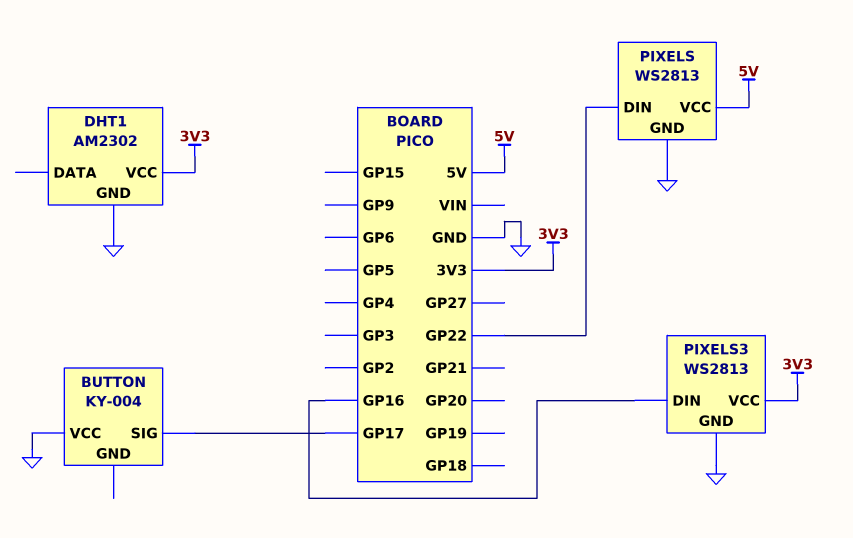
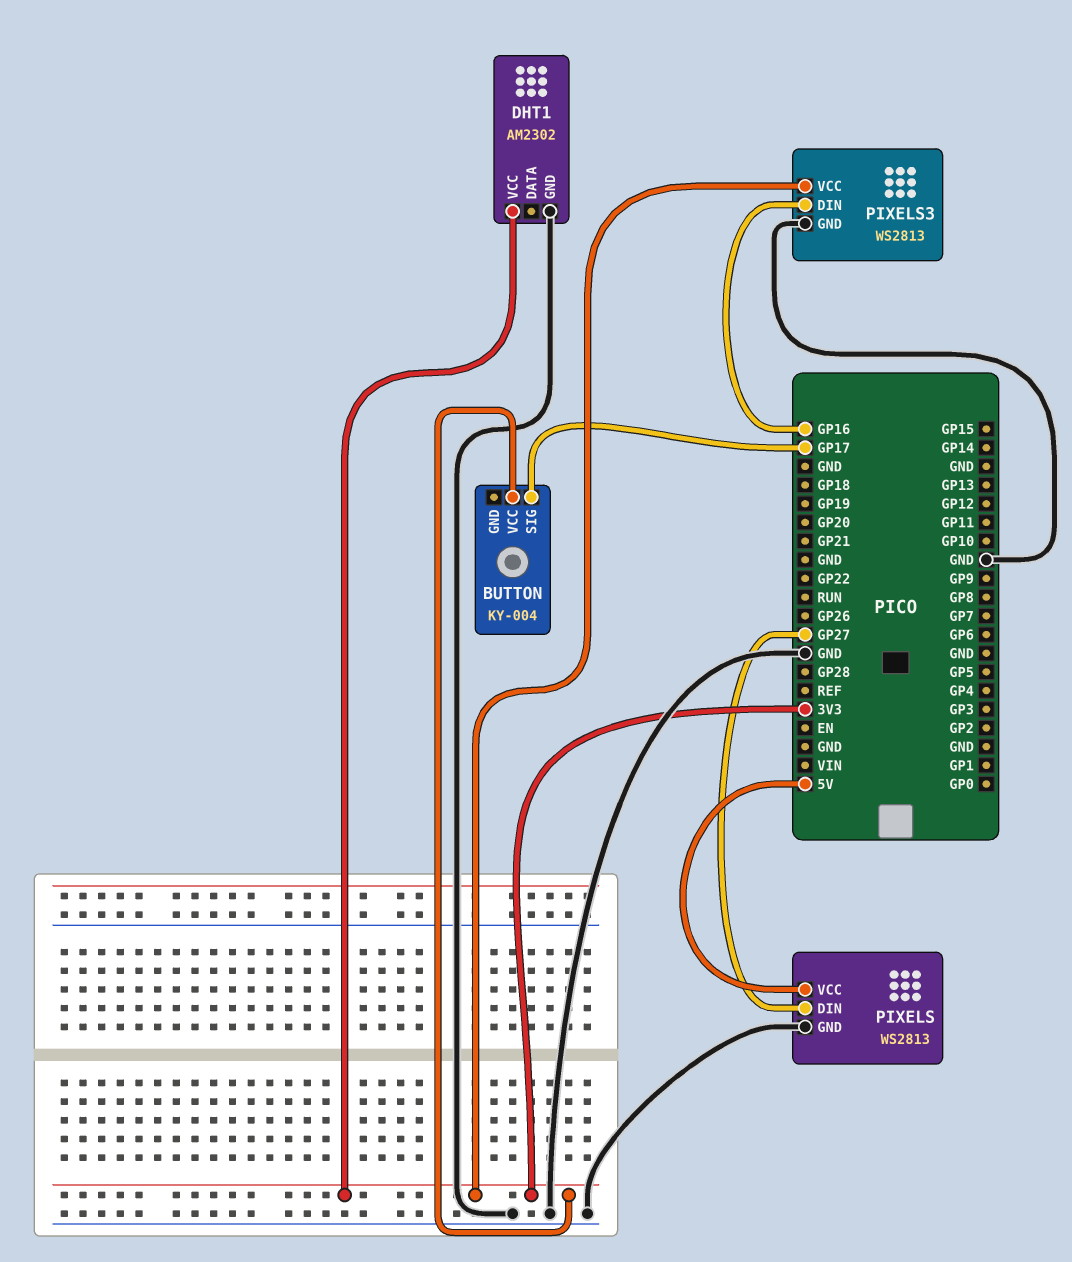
BUTTON pin VCC: GND -> 3V3
PIXELS pin DIN: GP22 -> GP27

